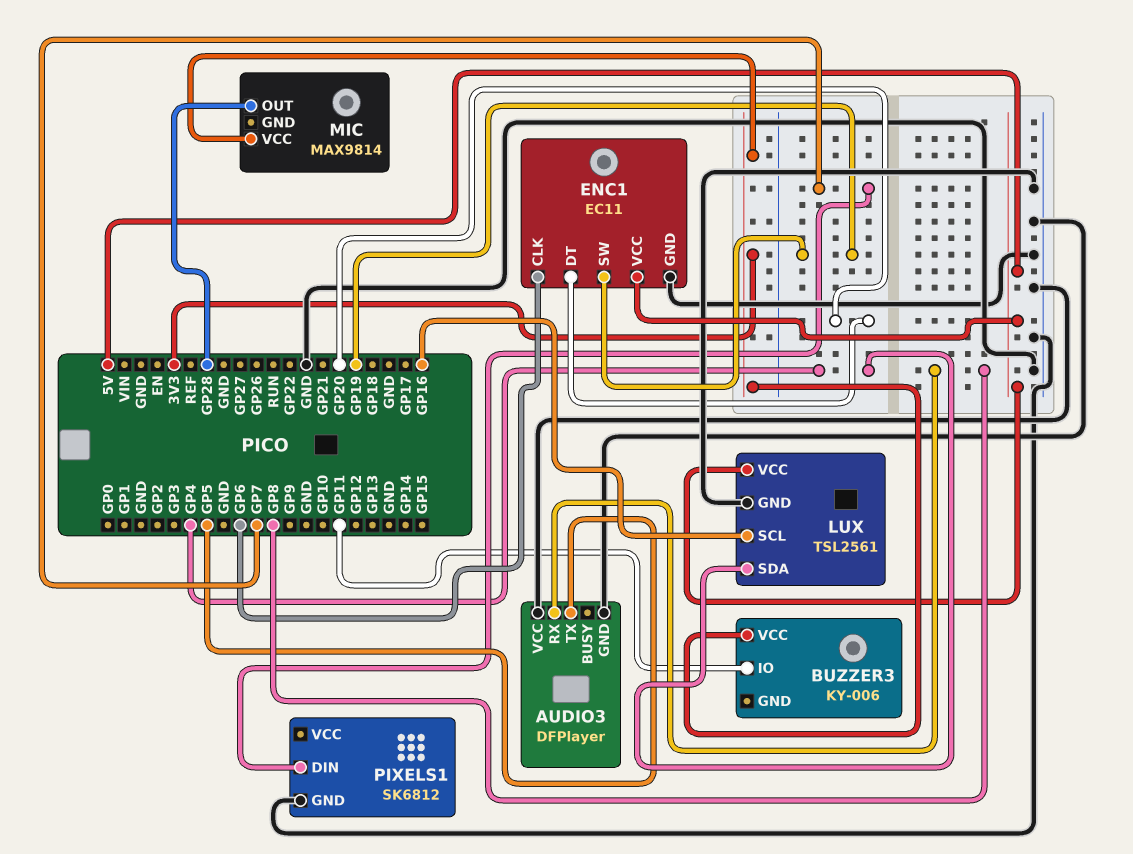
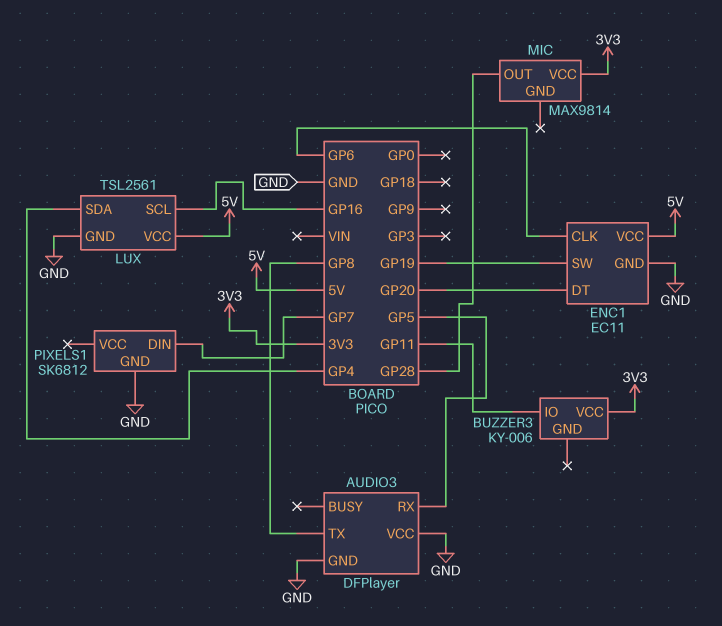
AUDIO3 pin RX: GP8 -> GP5
AUDIO3 pin TX: GP5 -> GP8

